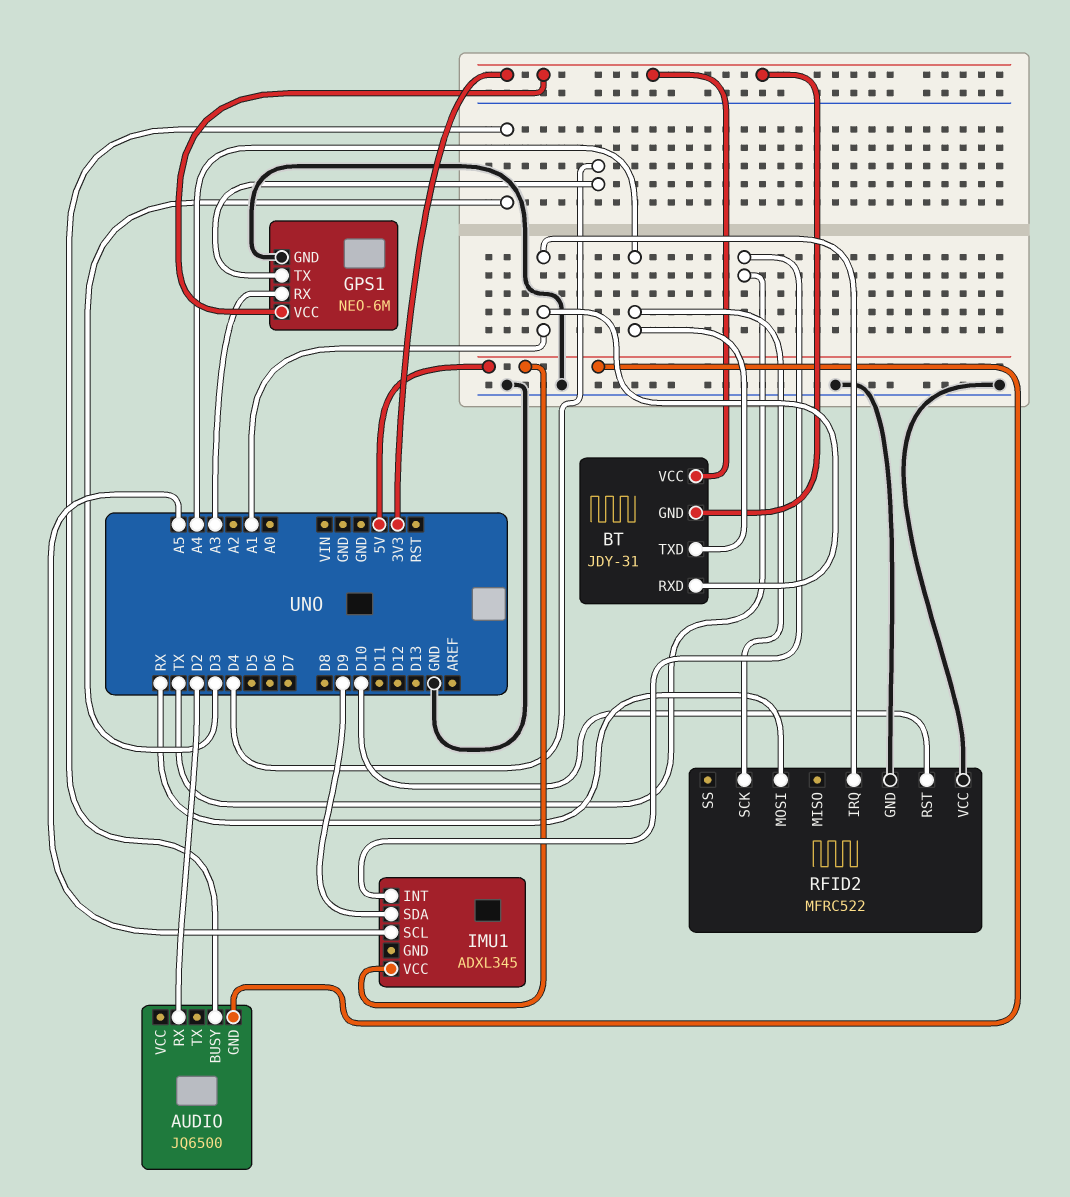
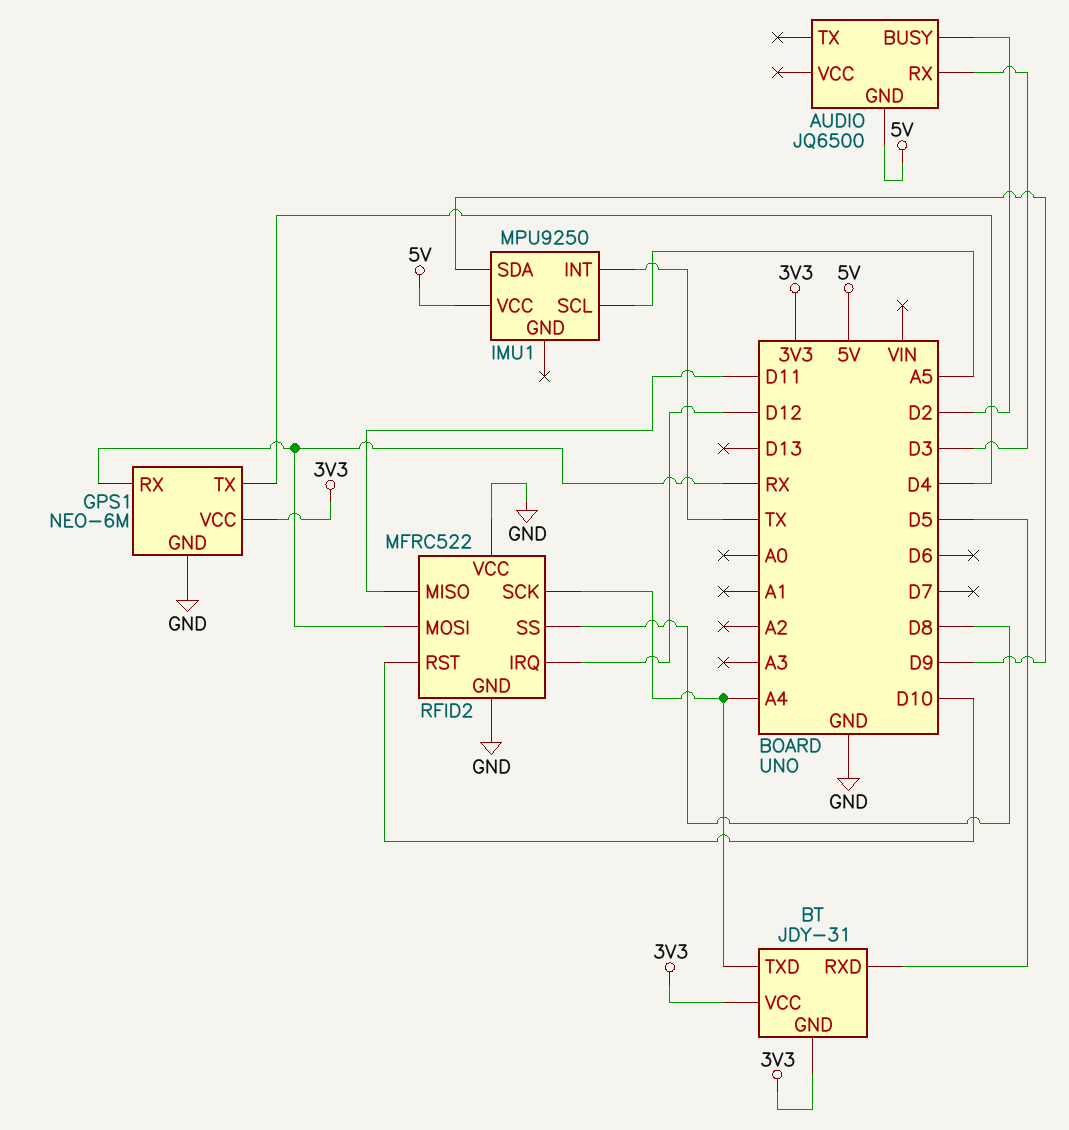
AUDIO pin BUSY: D3 -> D2
AUDIO pin RX: D2 -> D3
BT pin RXD: A1 -> D5
GPS1 pin RX: A3 -> RX
IMU1: ADXL345 -> MPU9250
RFID2 pin IRQ: A1 -> D12
RFID2 pin MISO: none -> D11
RFID2 pin SS: none -> D8

